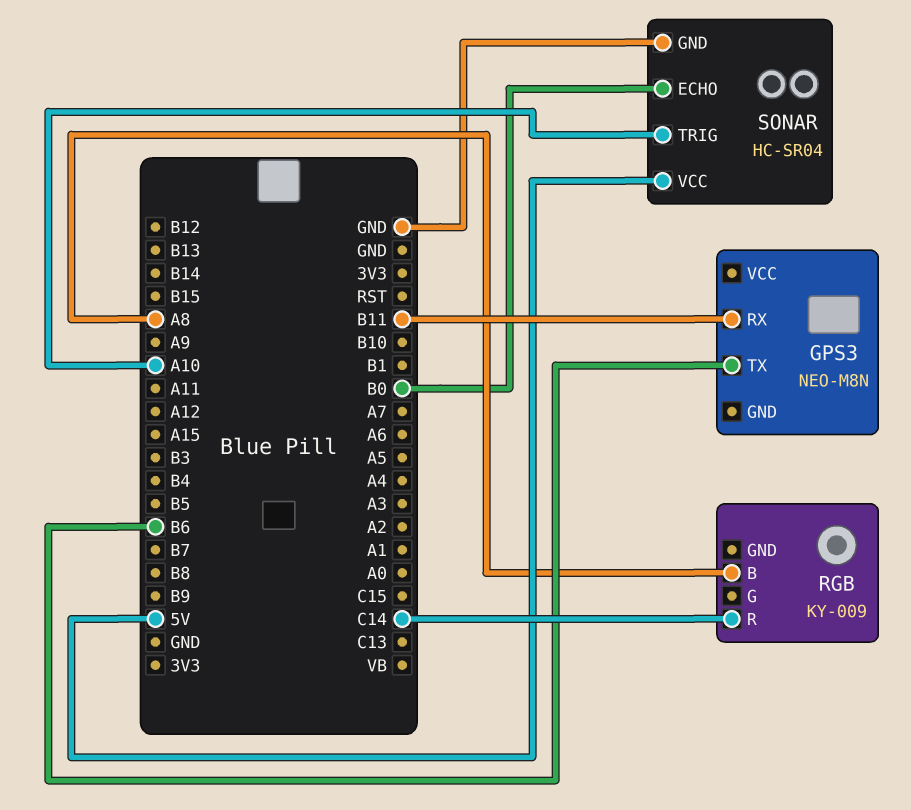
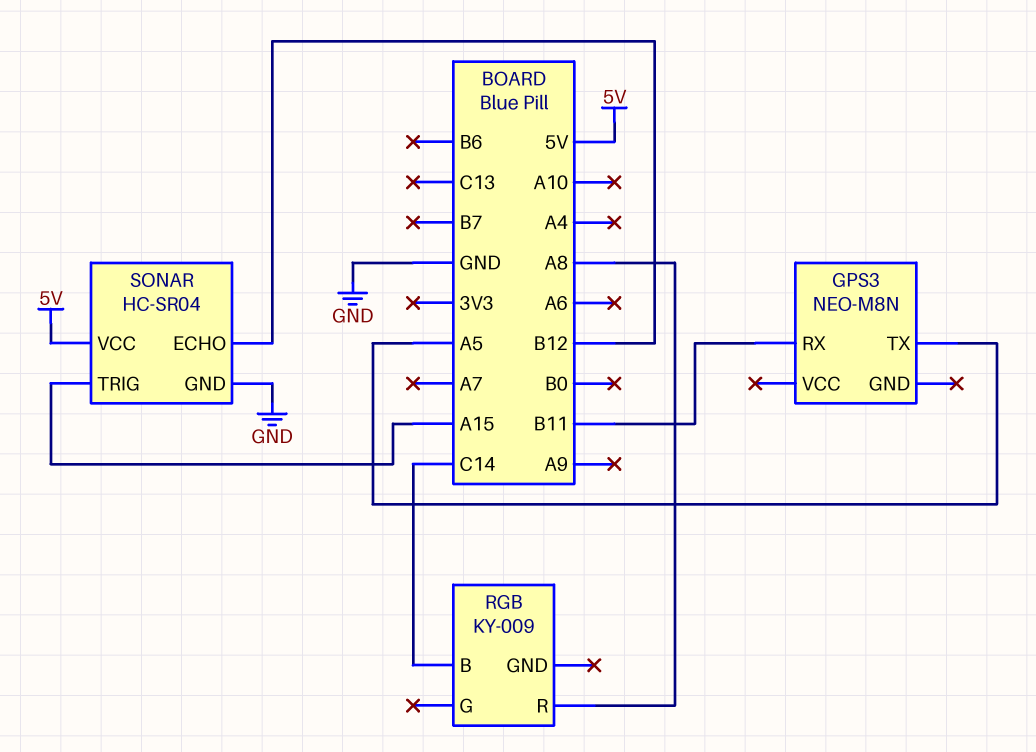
GPS3 pin TX: B6 -> A5
RGB pin B: A8 -> C14
RGB pin R: C14 -> A8
SONAR pin ECHO: B0 -> B12
SONAR pin TRIG: A10 -> A15

